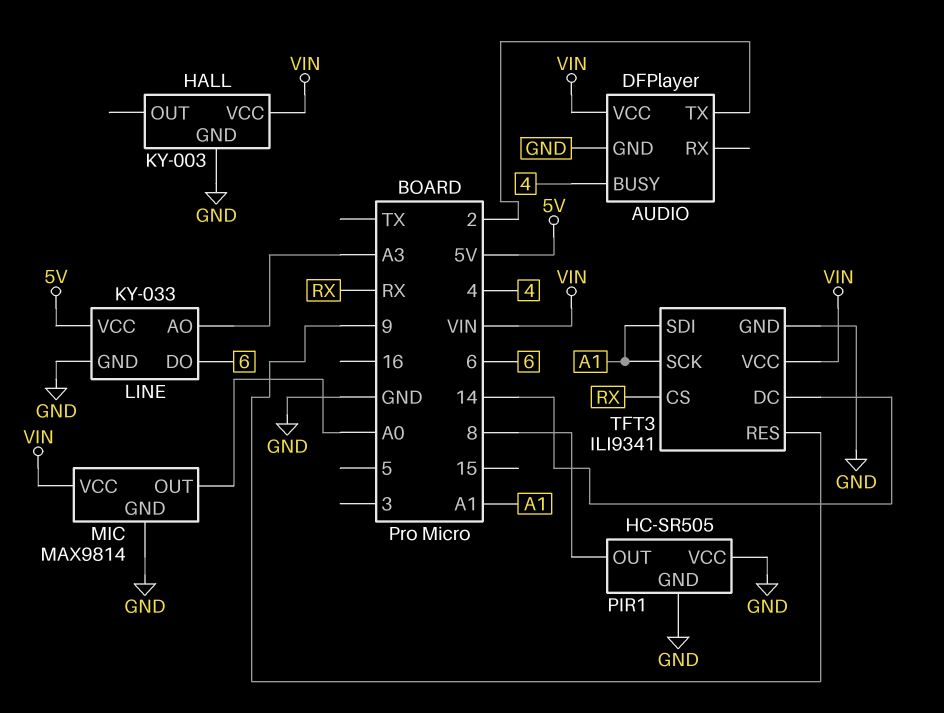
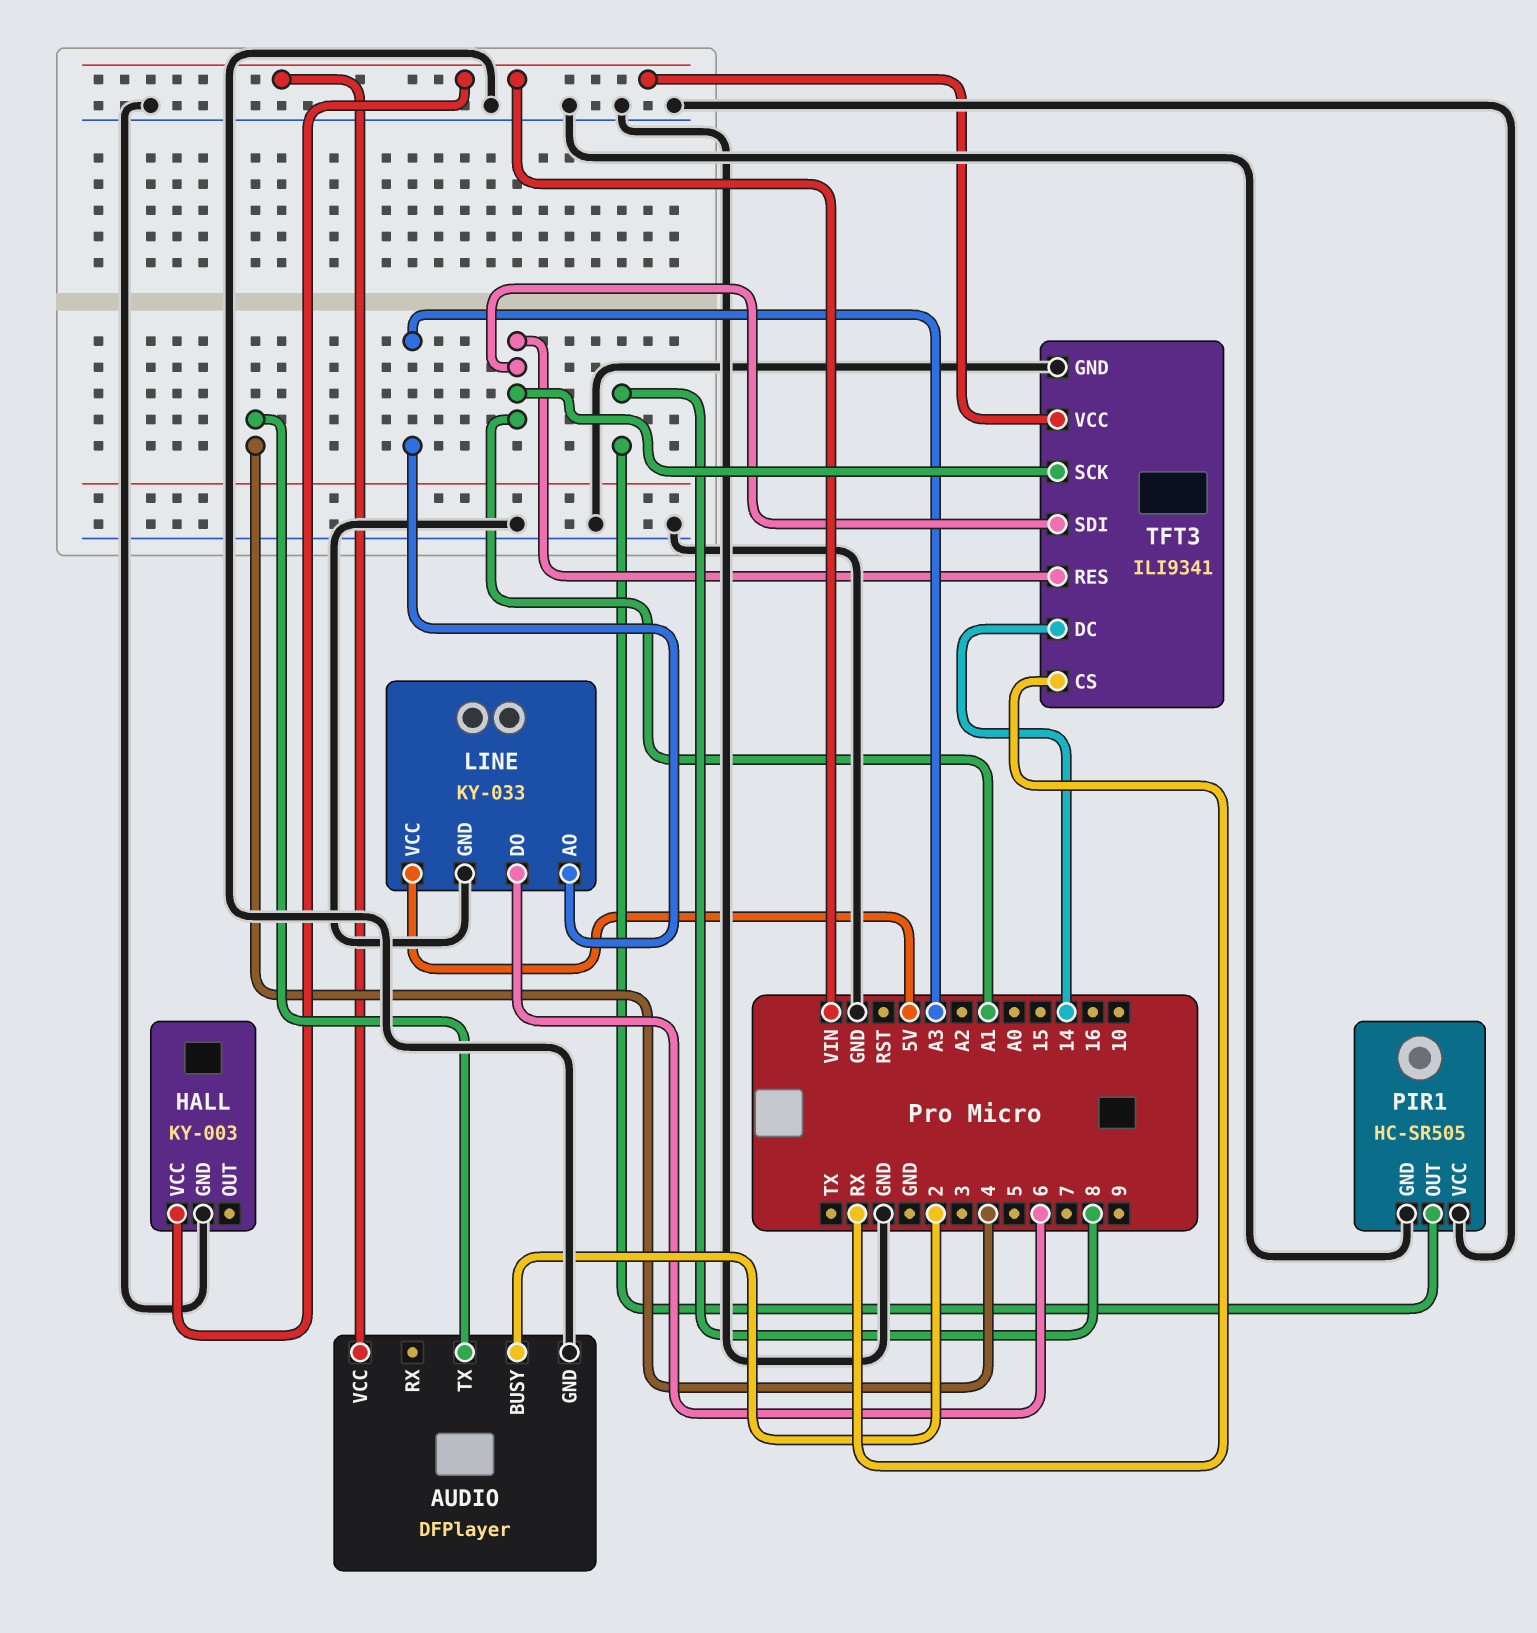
AUDIO pin BUSY: 4 -> 2
AUDIO pin TX: 2 -> 4
MIC: MAX9814 -> none
MIC pin GND: GND -> none
MIC pin OUT: A0 -> none
MIC pin VCC: VIN -> none
TFT3 pin RES: 9 -> A1

